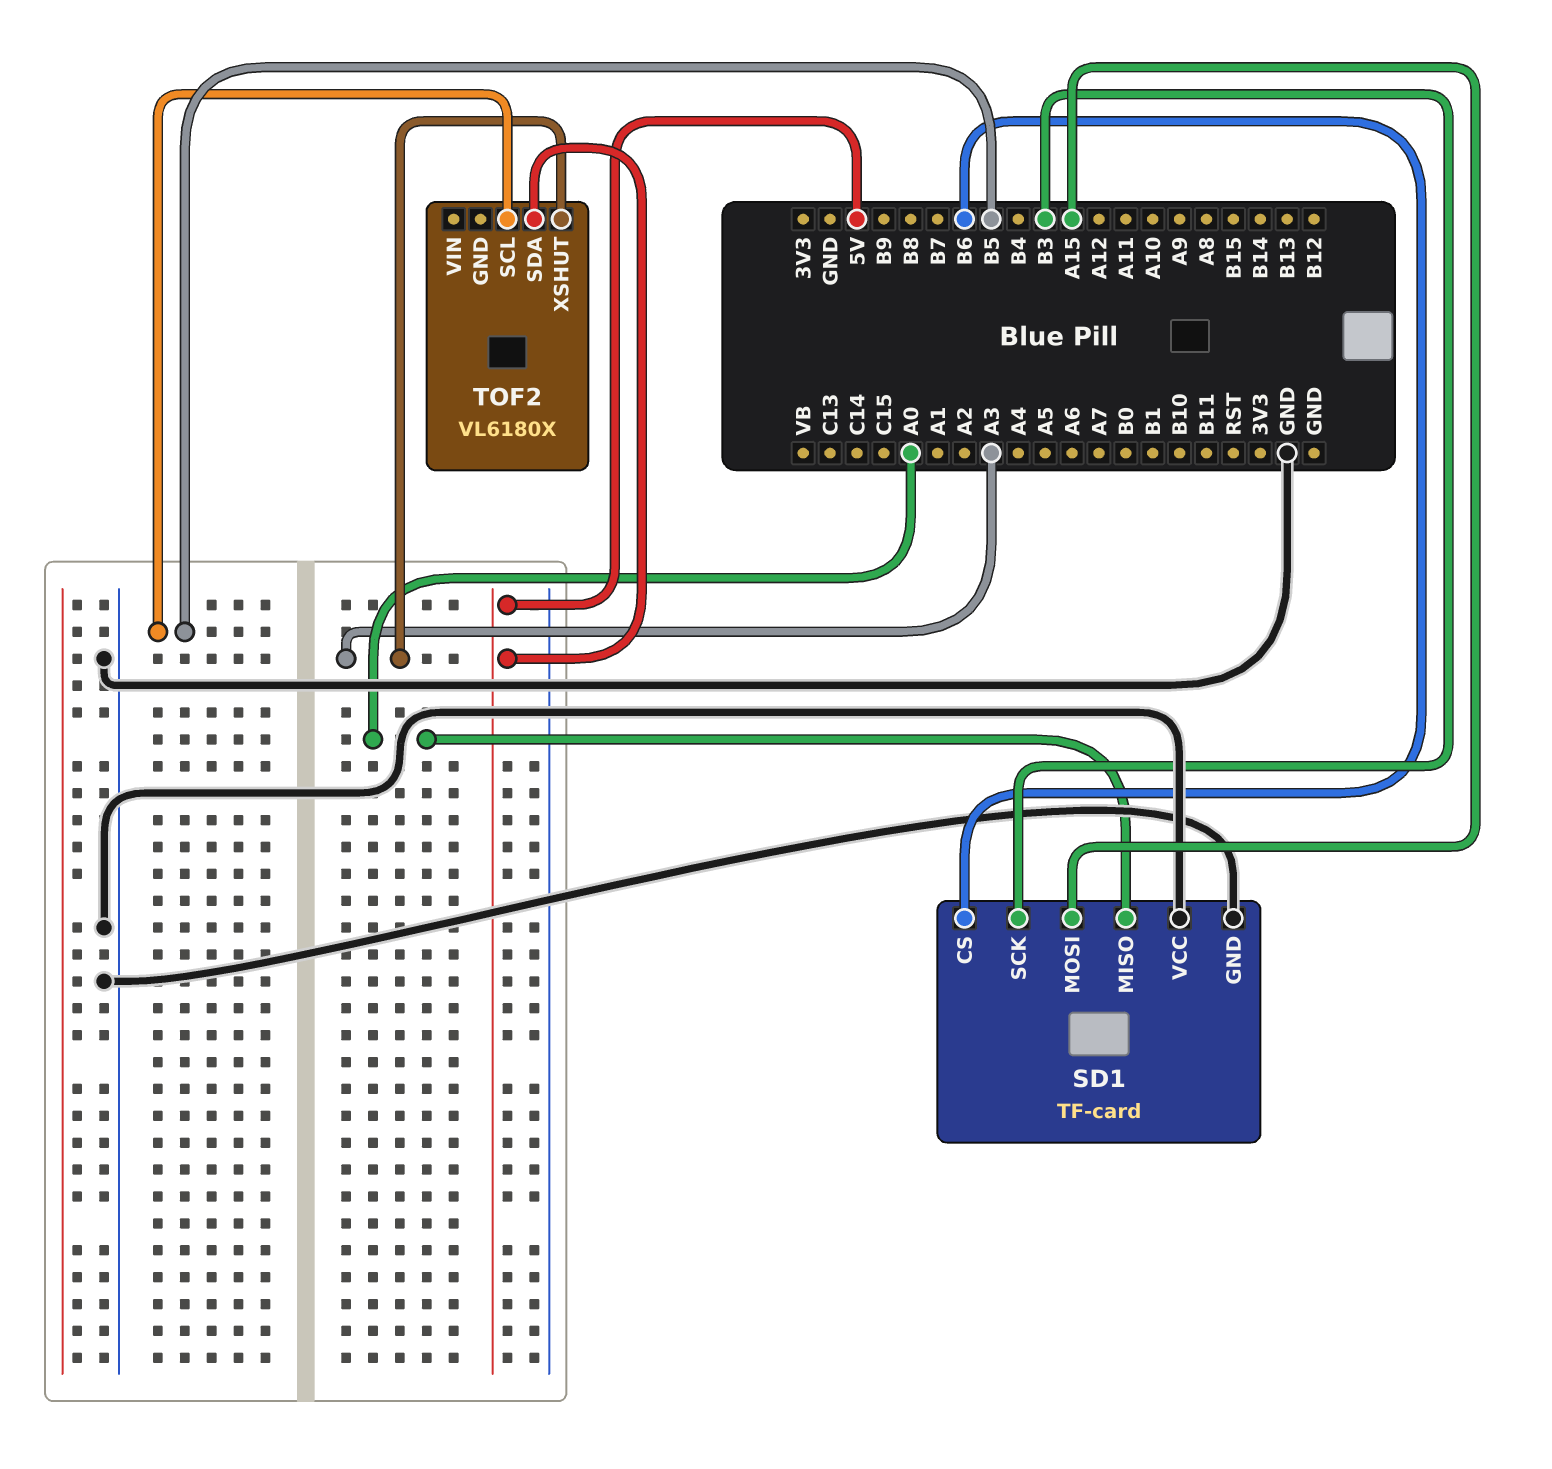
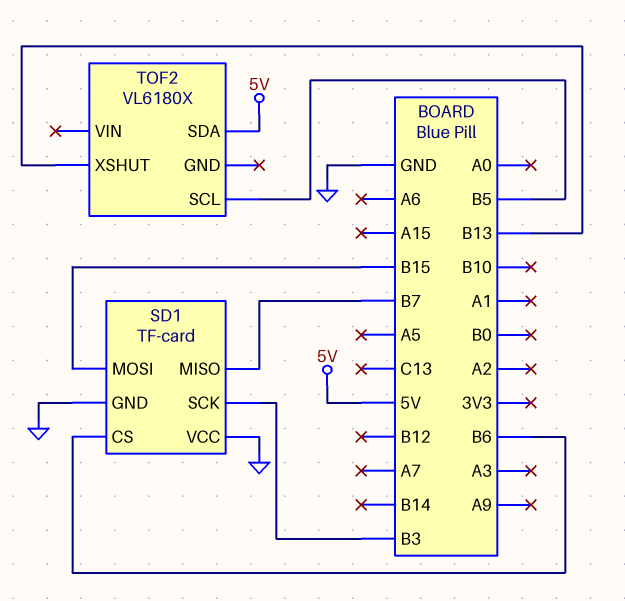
SD1 pin MISO: A0 -> B7
SD1 pin MOSI: A15 -> B15
TOF2 pin XSHUT: A3 -> B13

